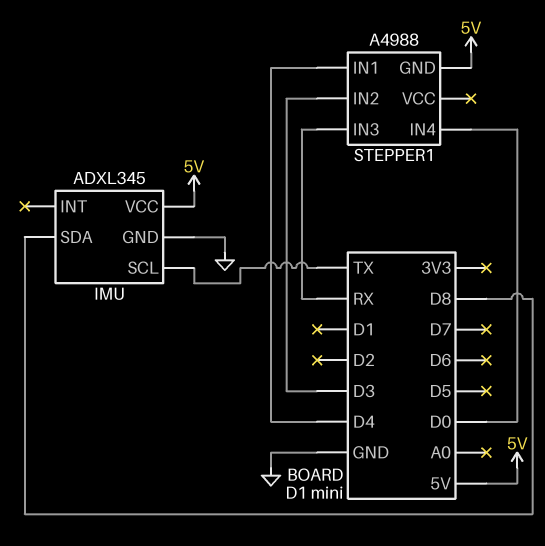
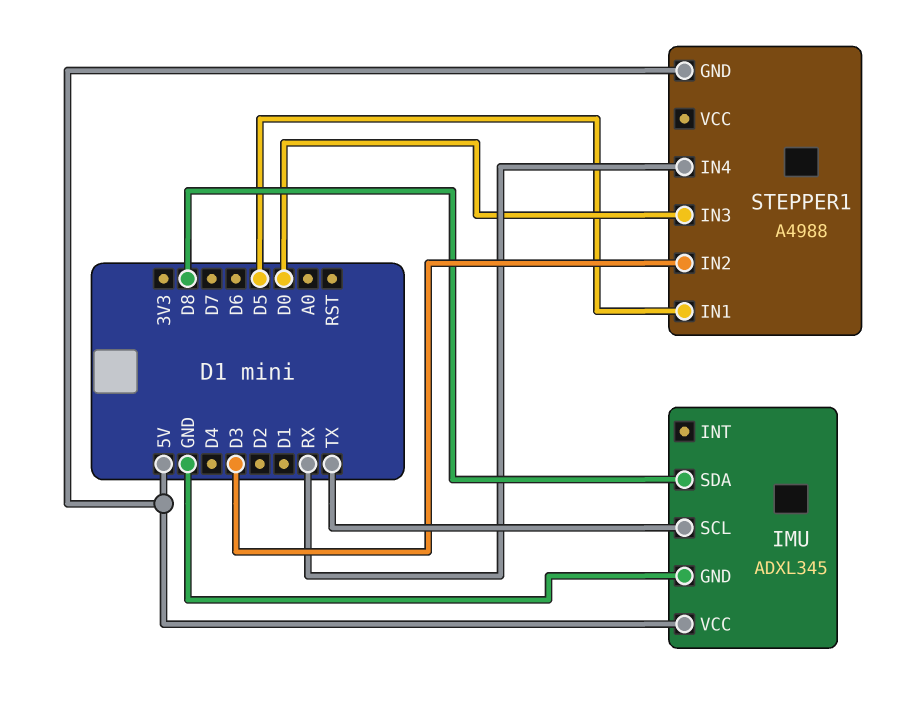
STEPPER1 pin IN1: D4 -> D5
STEPPER1 pin IN3: RX -> D0
STEPPER1 pin IN4: D0 -> RX

